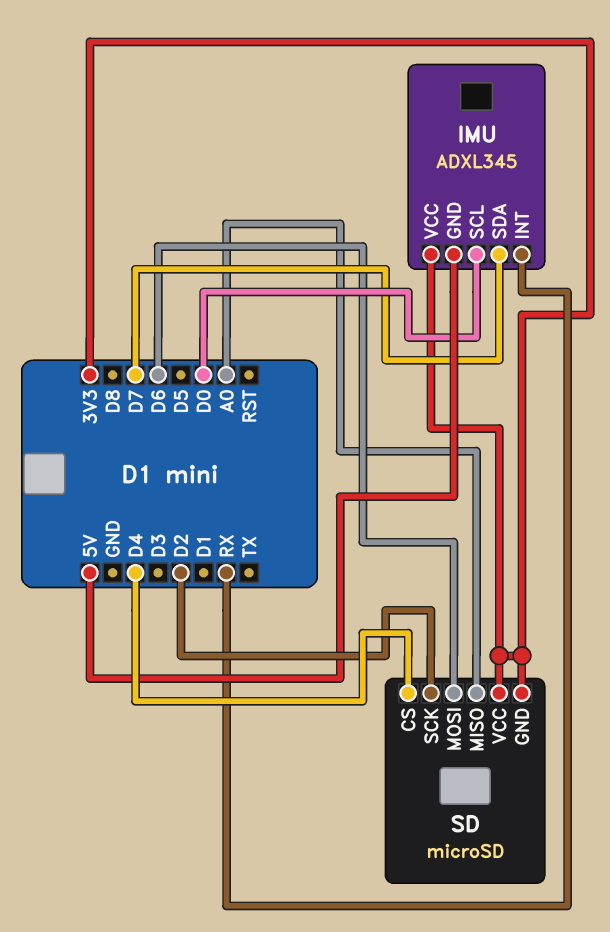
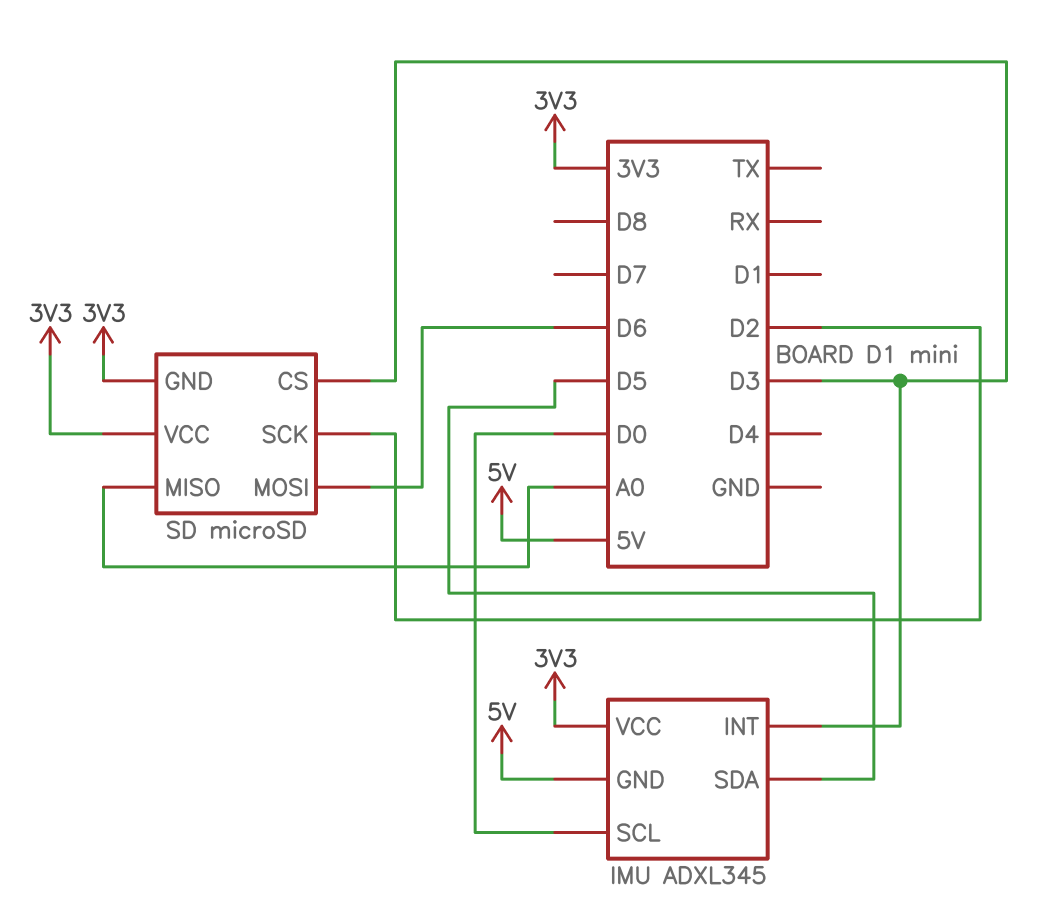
IMU pin INT: RX -> D3
IMU pin SDA: D7 -> D5
SD pin CS: D4 -> D3

